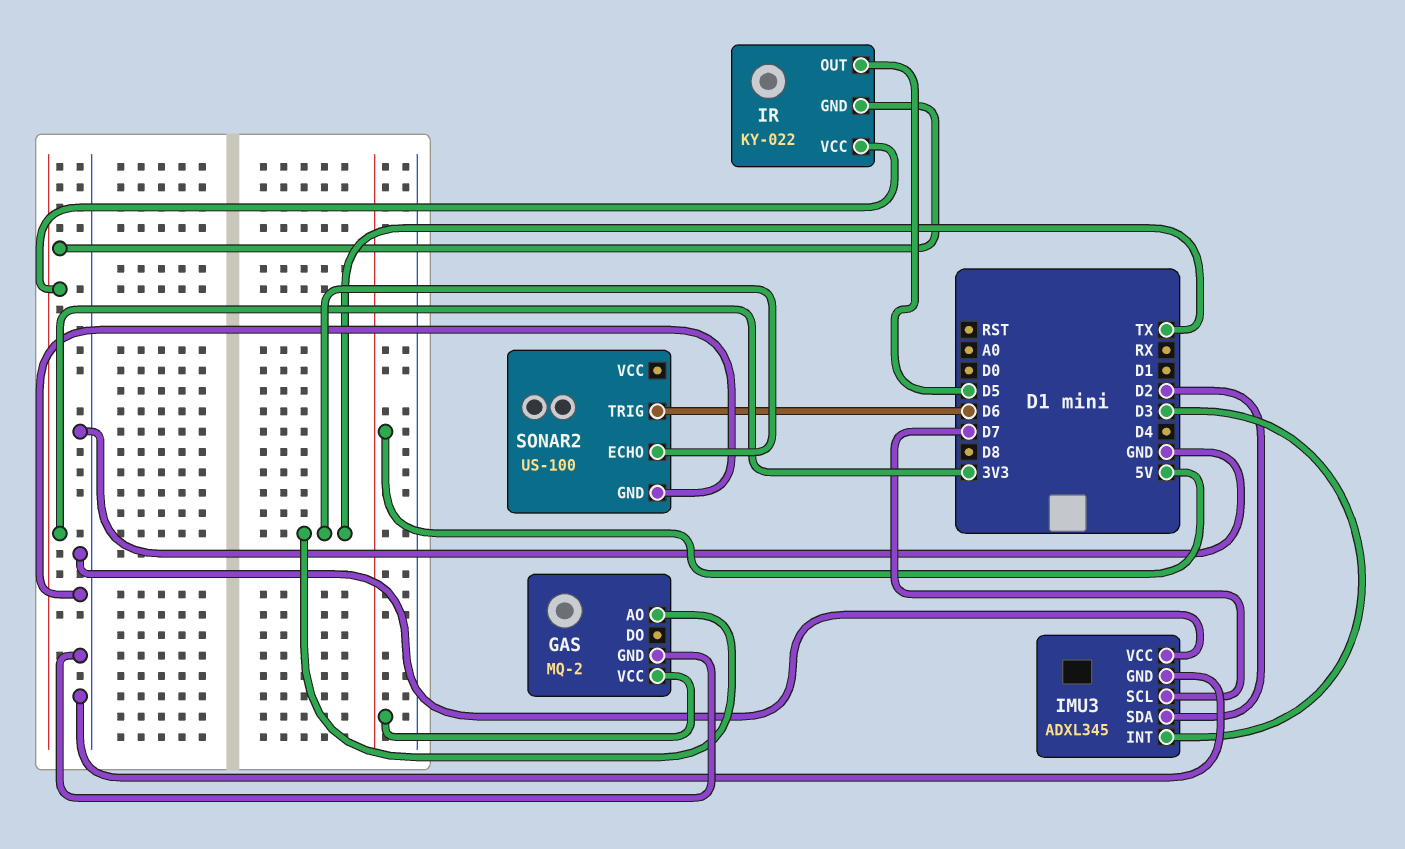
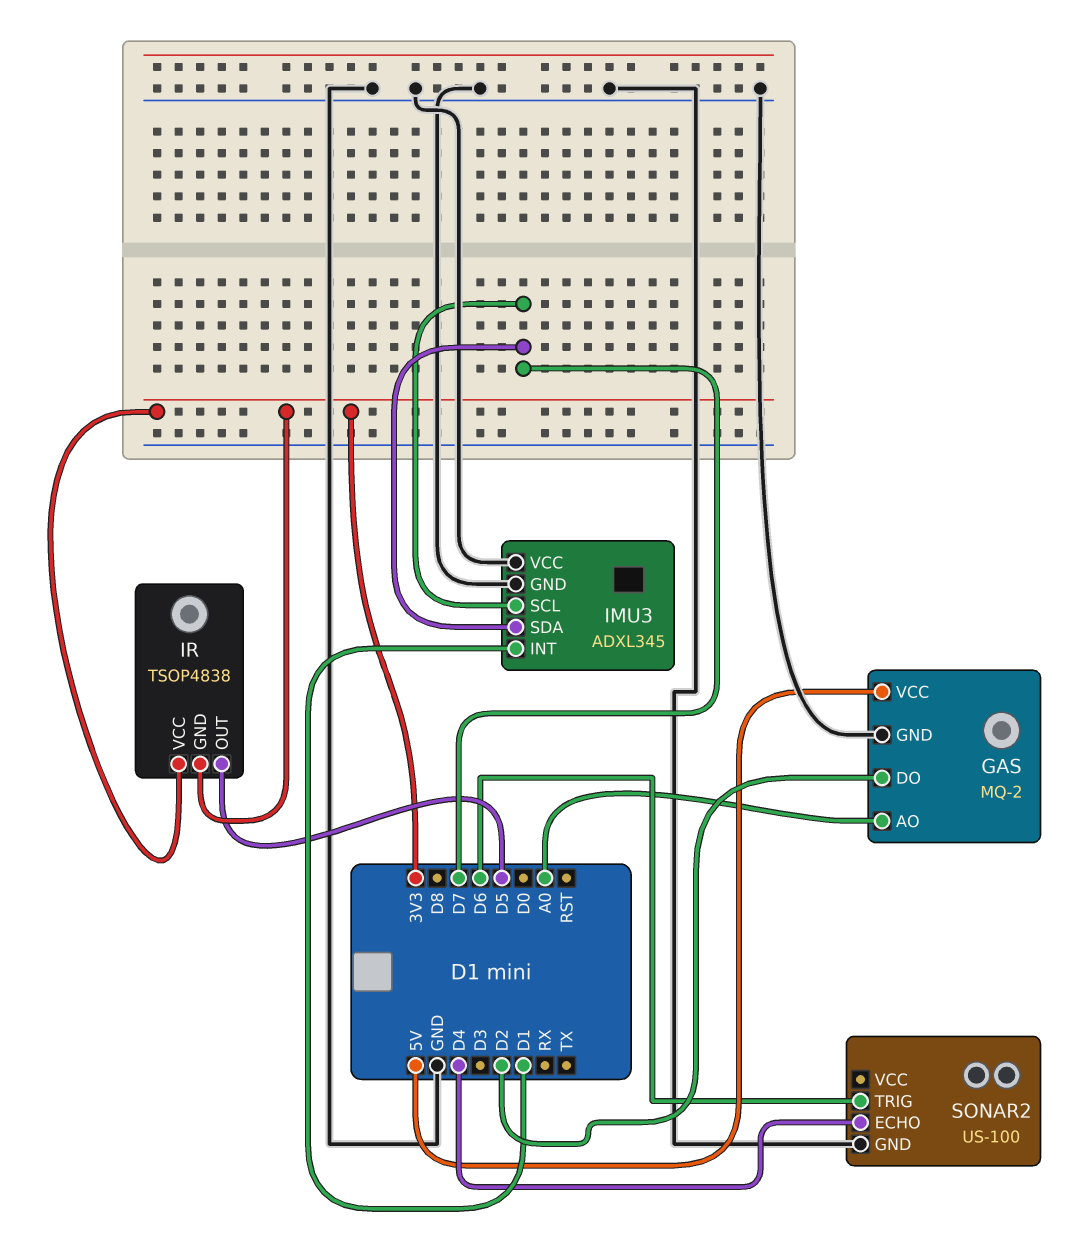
GAS pin AO: TX -> A0
GAS pin DO: none -> D2
IMU3 pin INT: D3 -> D1
IMU3 pin SDA: D2 -> D7
IR: KY-022 -> TSOP4838
SONAR2 pin ECHO: TX -> D4

